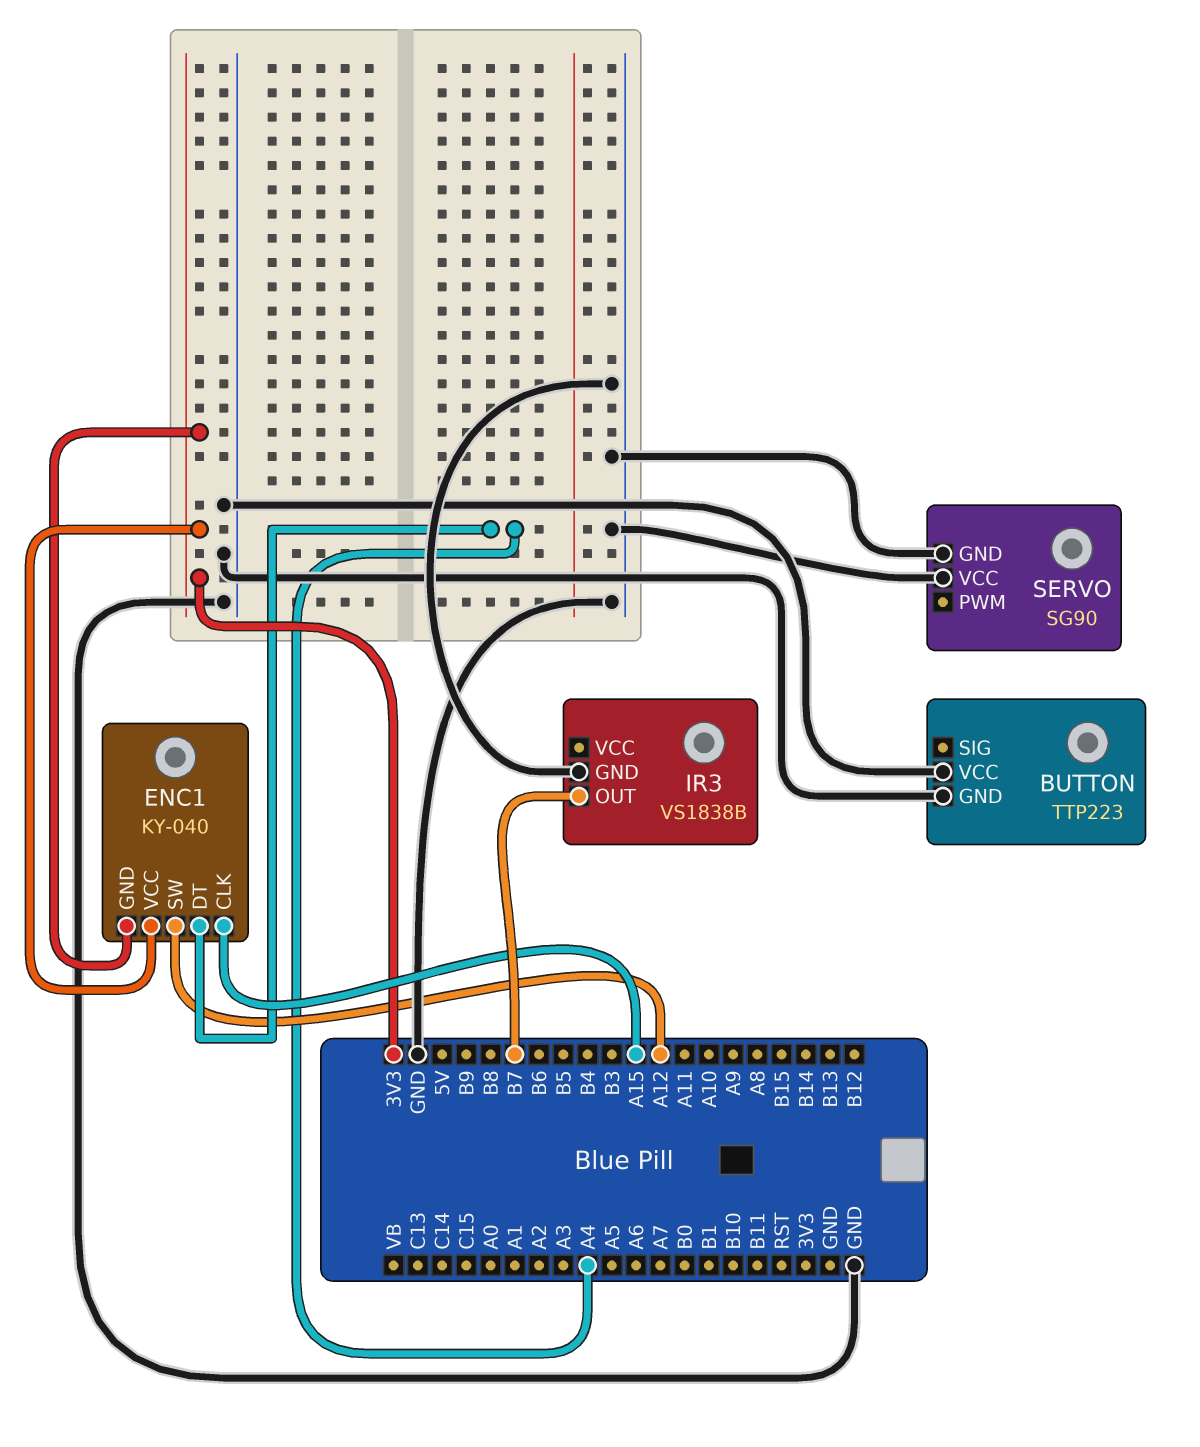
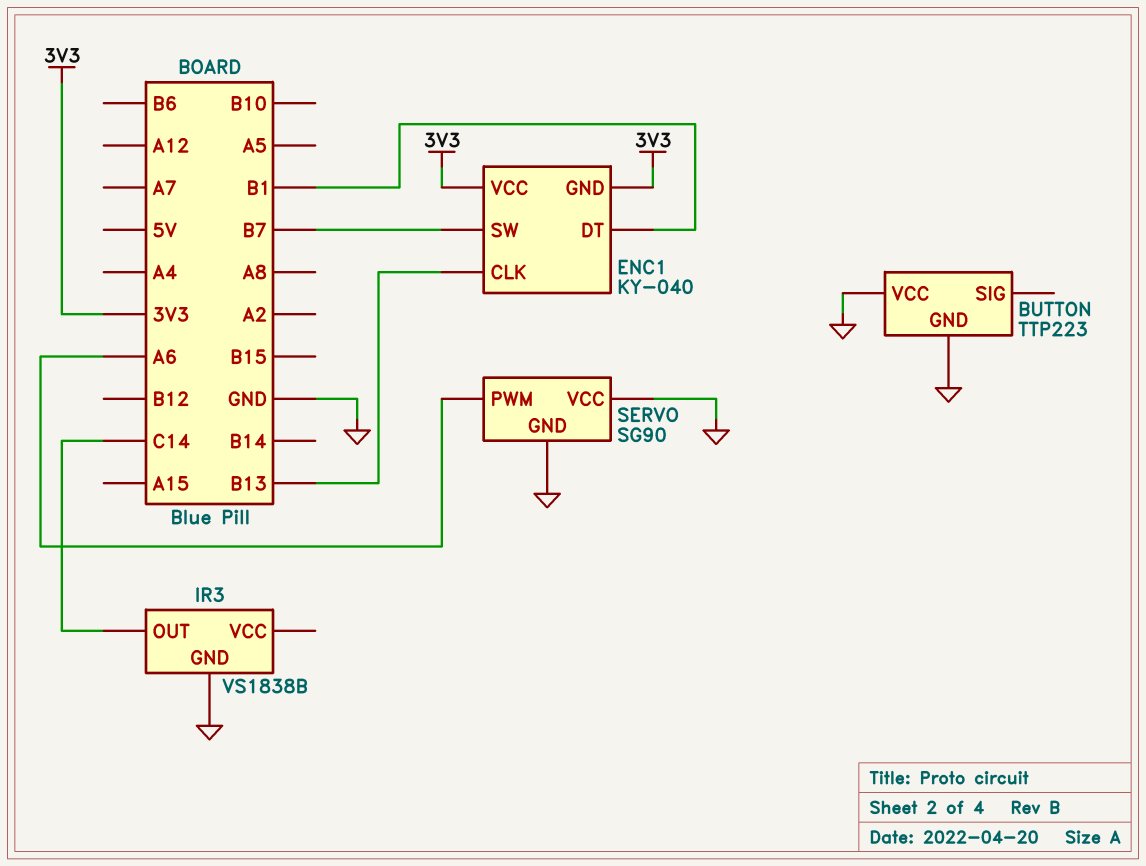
ENC1 pin CLK: A15 -> B13
ENC1 pin DT: A4 -> B1
ENC1 pin SW: A12 -> B7
IR3 pin OUT: B7 -> C14
SERVO pin PWM: none -> A6

